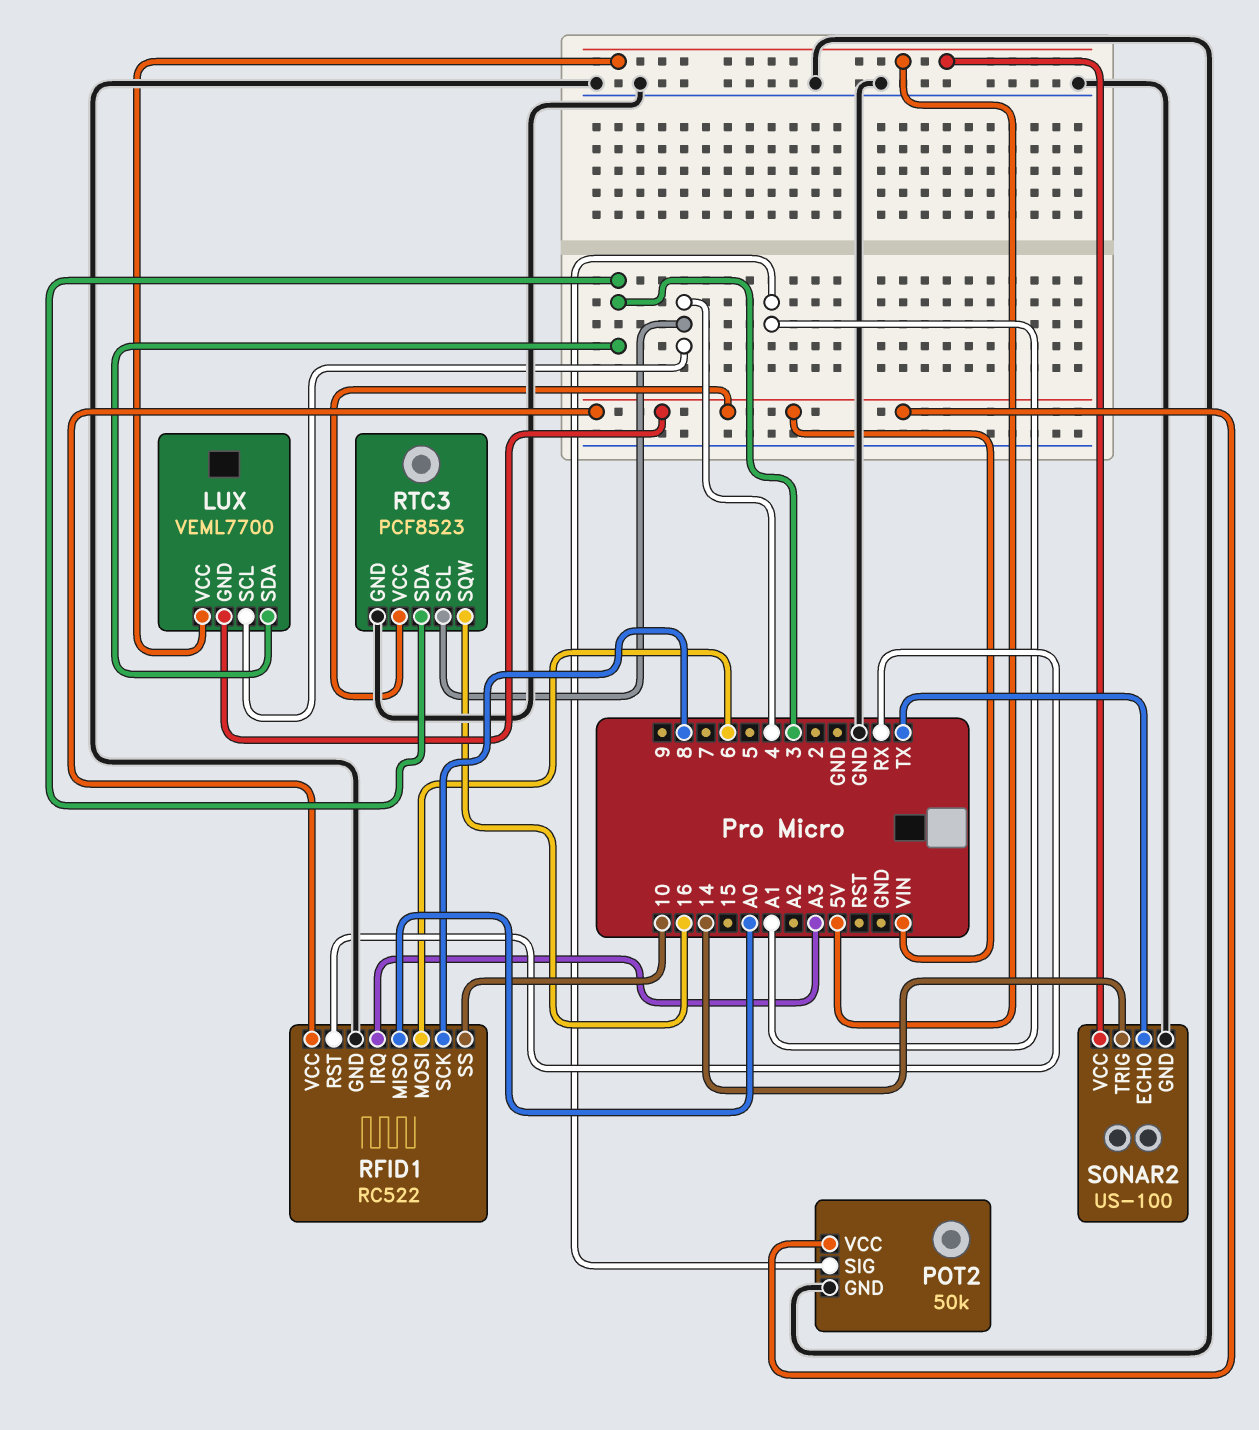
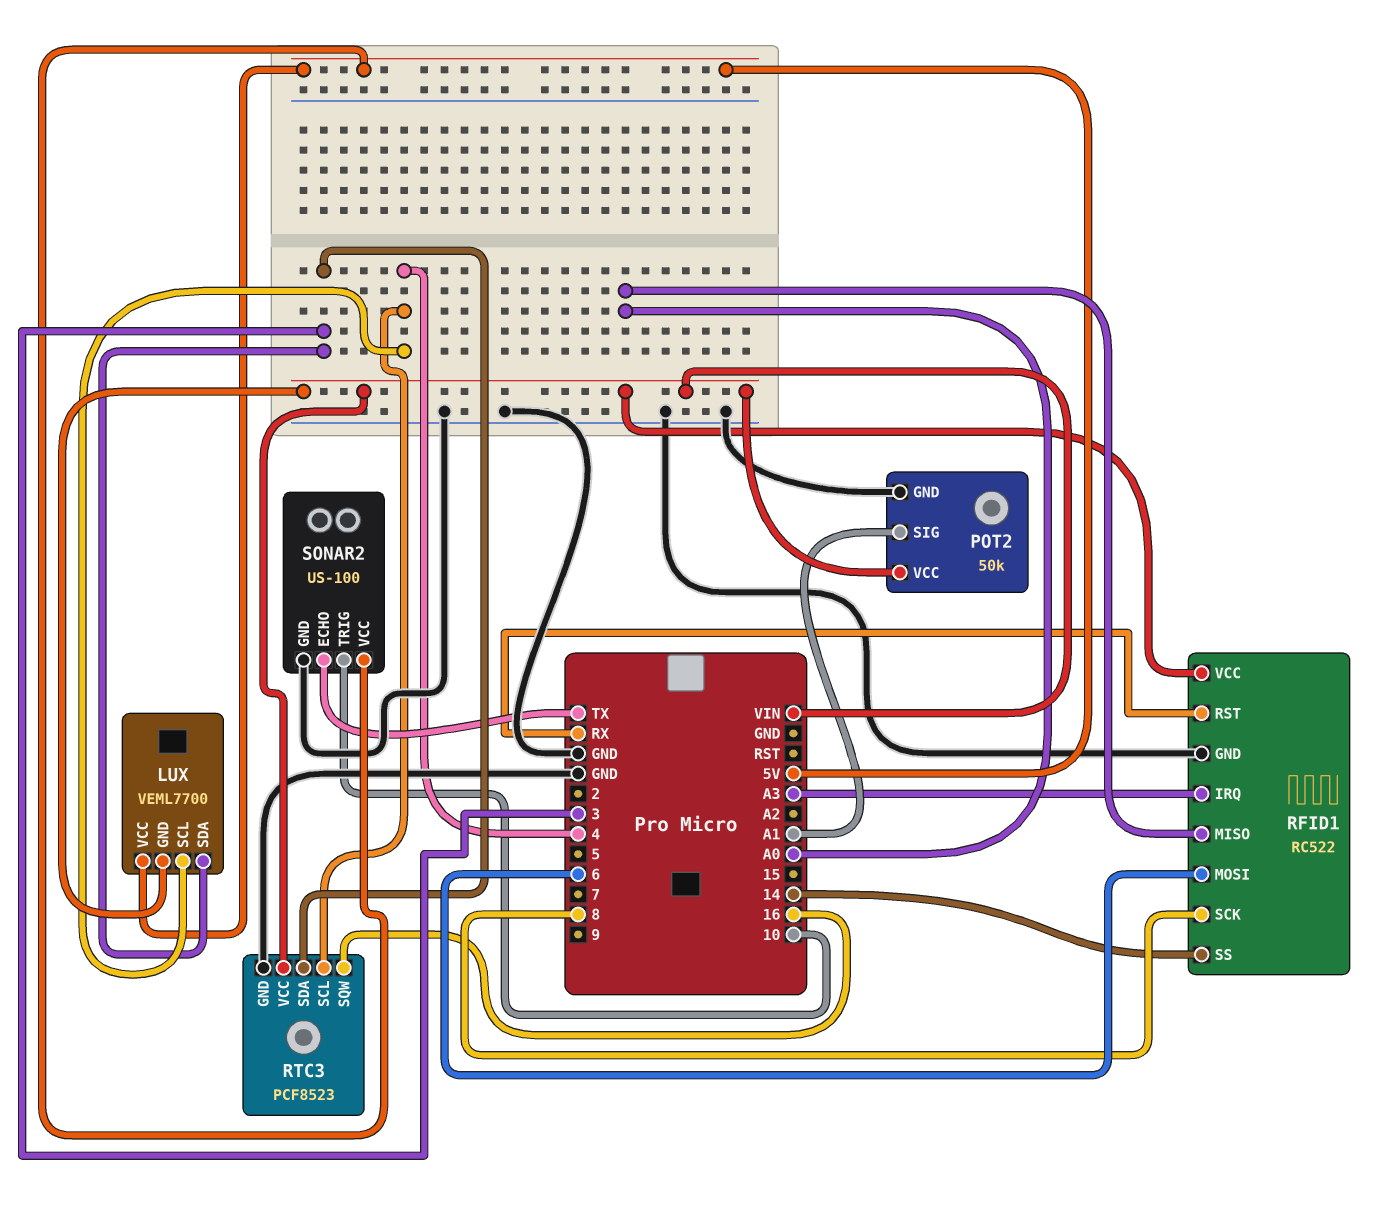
RFID1 pin SS: 10 -> 14
SONAR2 pin TRIG: 14 -> 10

